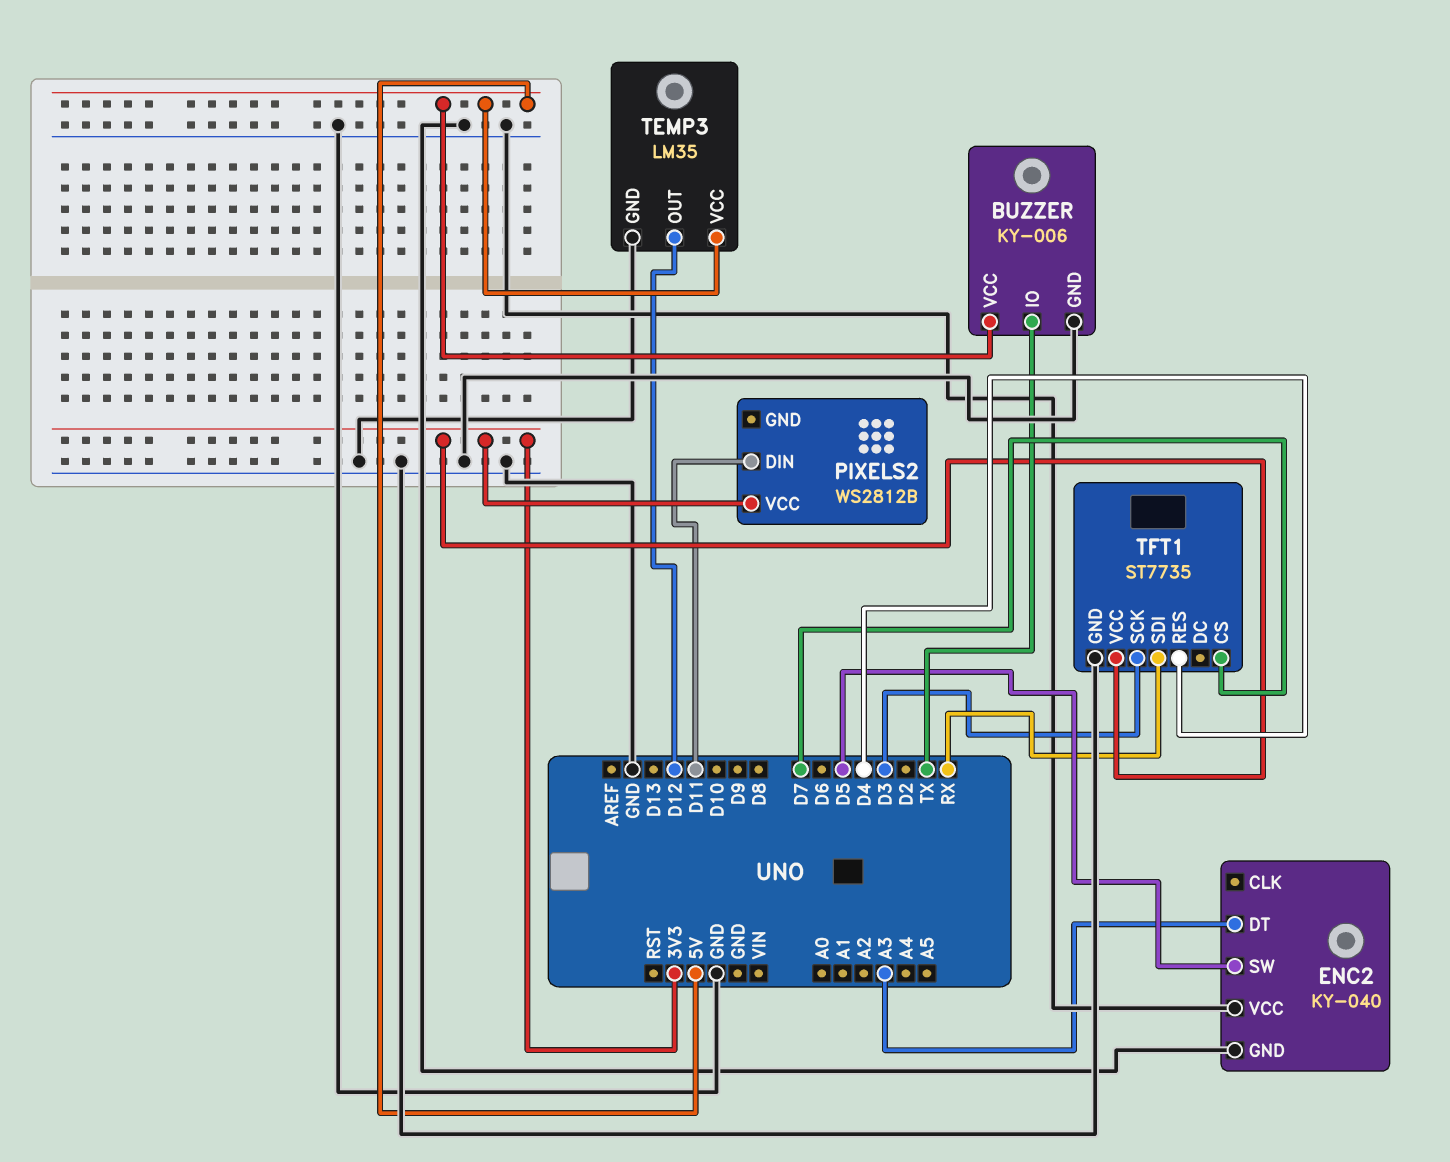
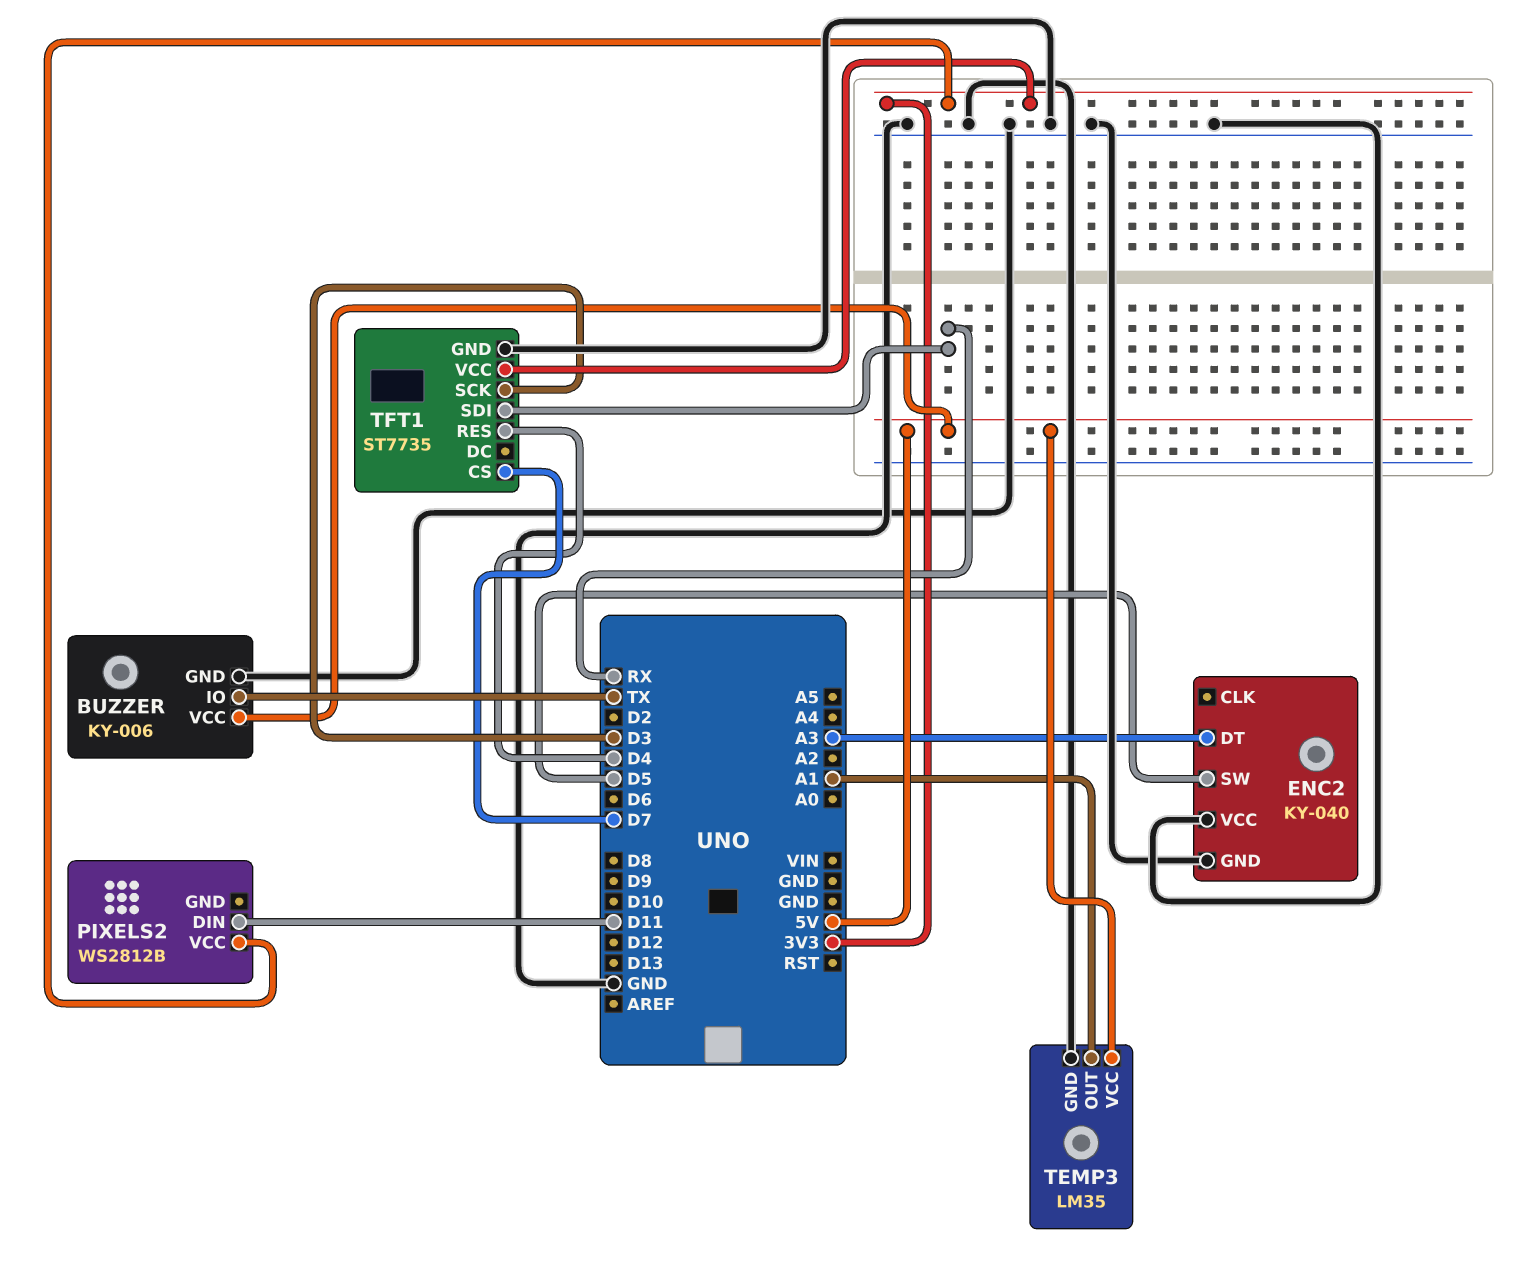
TEMP3 pin OUT: D12 -> A1

